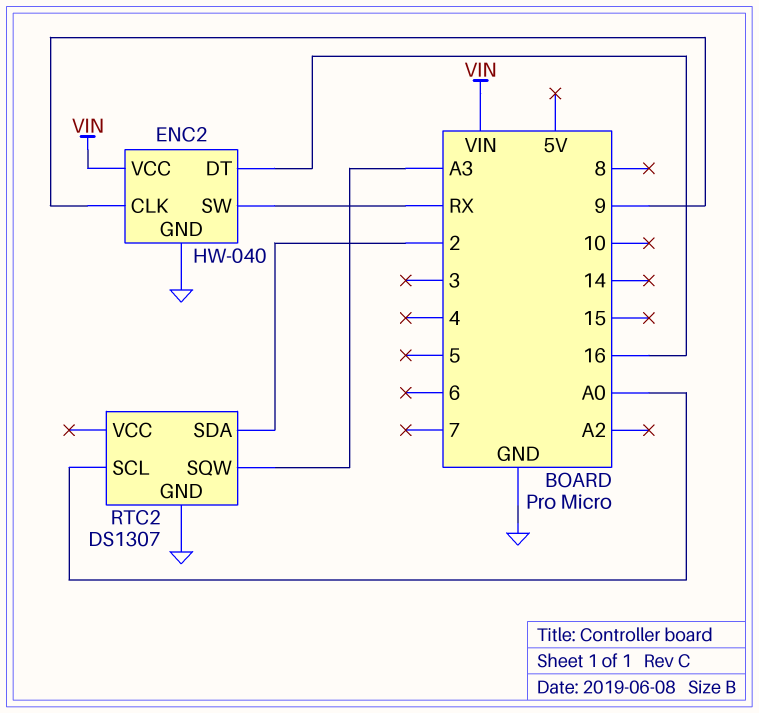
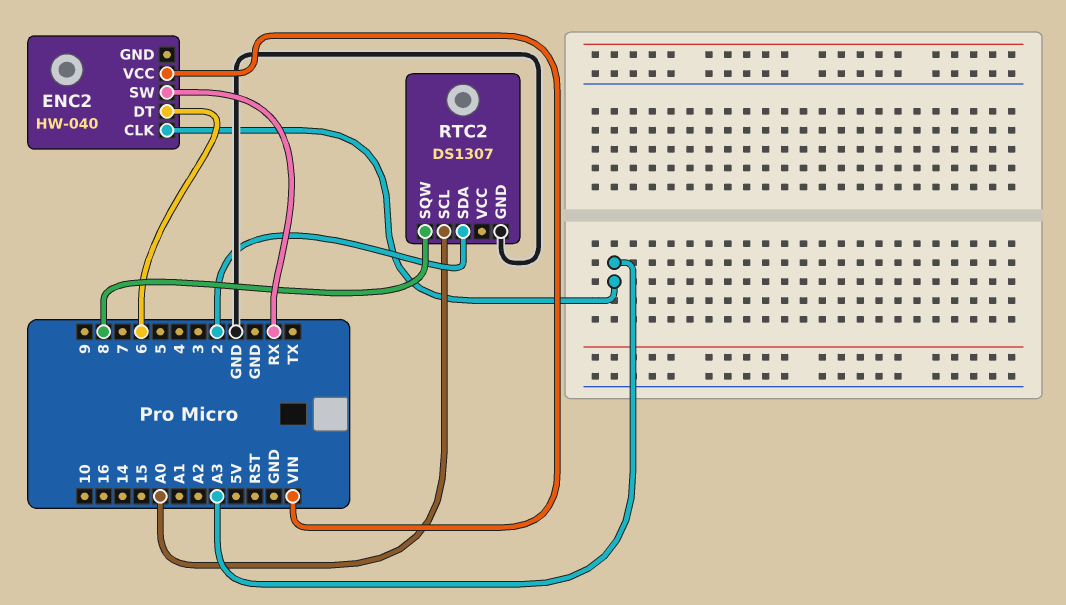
ENC2 pin CLK: 9 -> A3
ENC2 pin DT: 16 -> 6
ENC2 pin GND: GND -> none
RTC2 pin SQW: A3 -> 8

